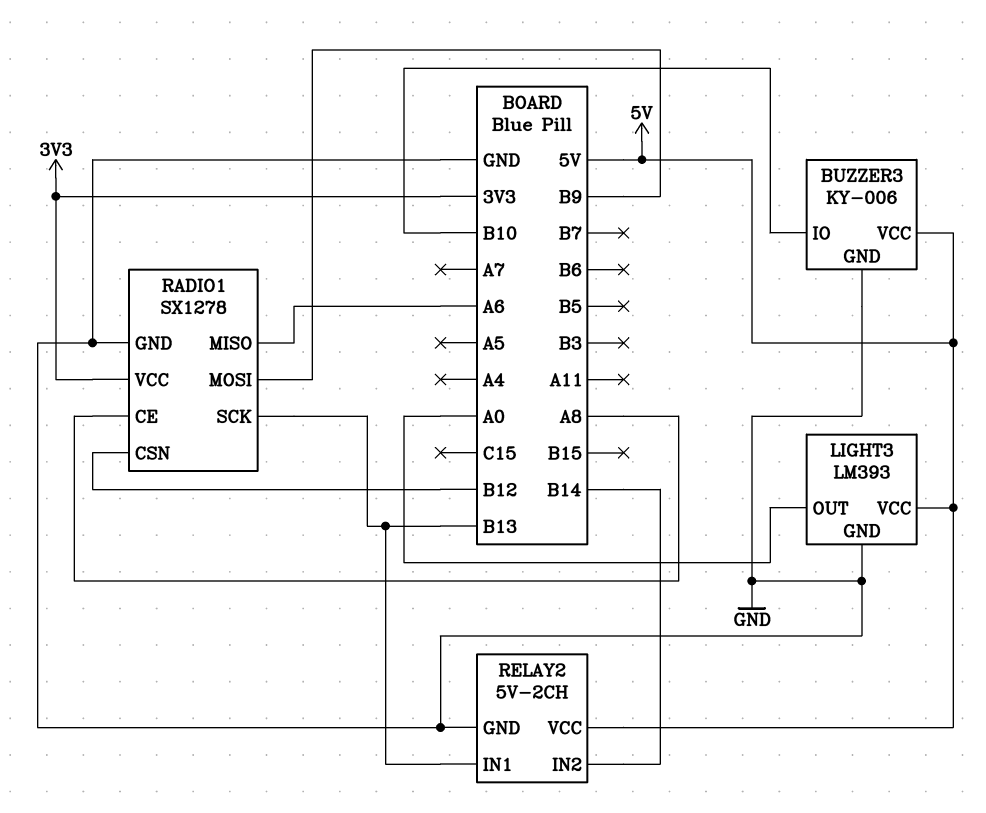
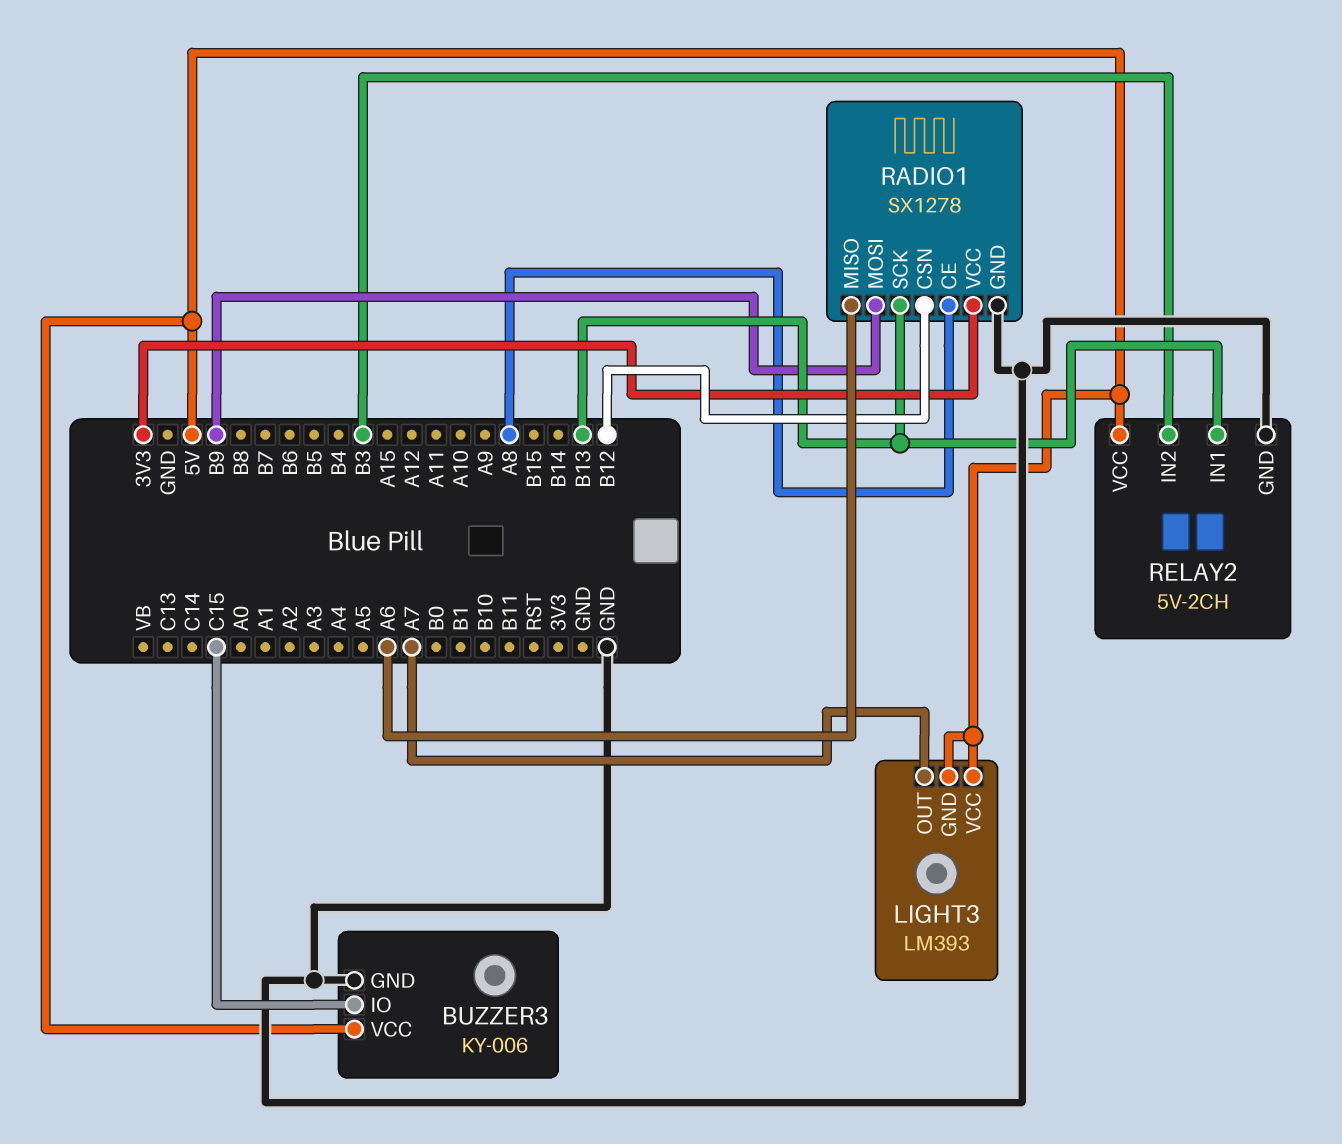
BUZZER3 pin IO: B10 -> C15
LIGHT3 pin GND: GND -> 5V
LIGHT3 pin OUT: A0 -> A7
RELAY2 pin IN2: B14 -> B3

